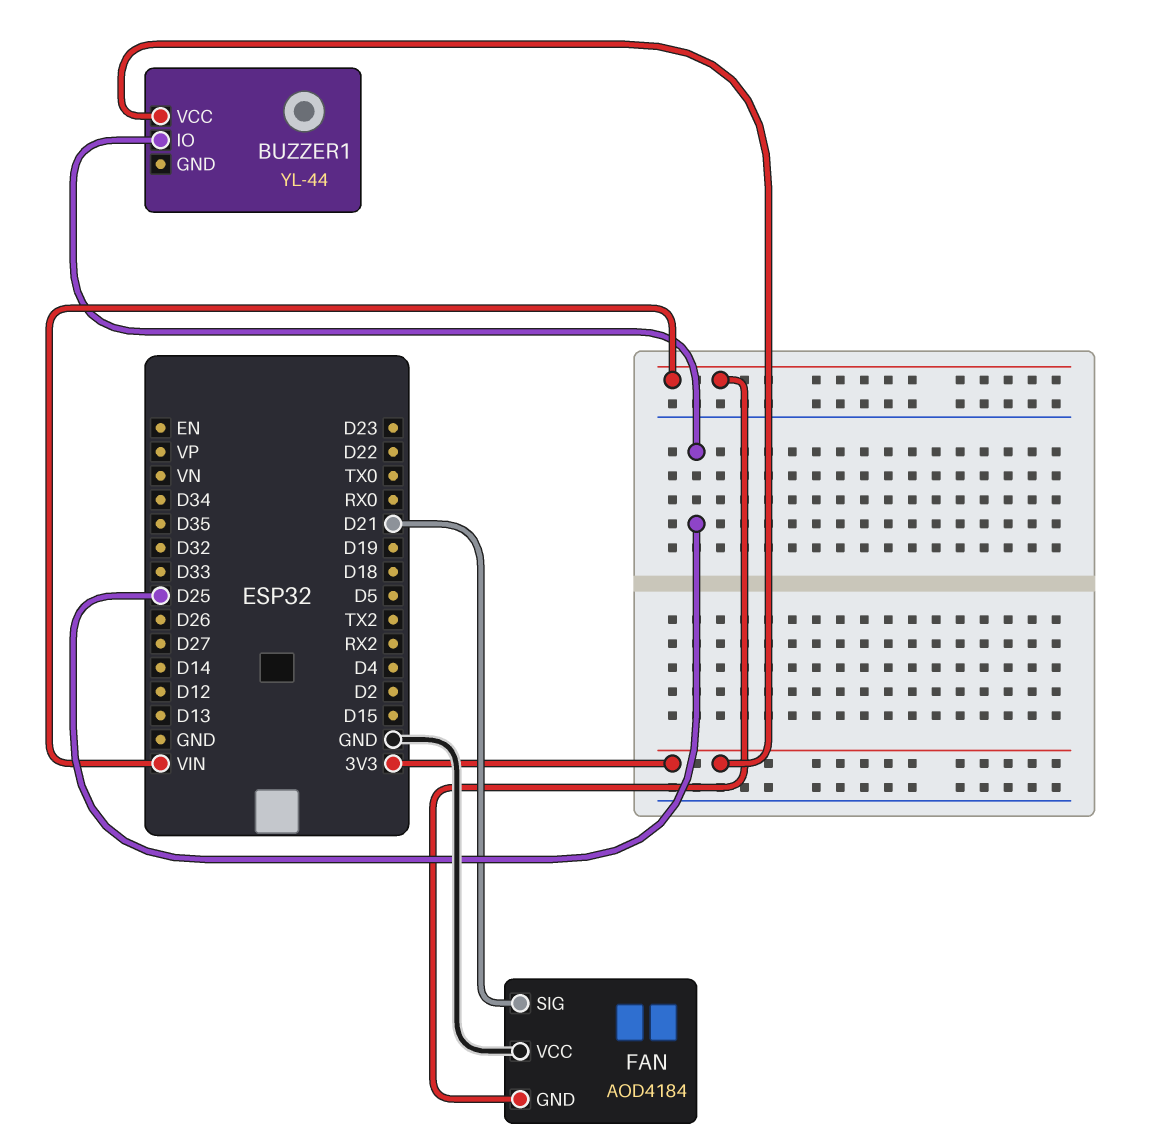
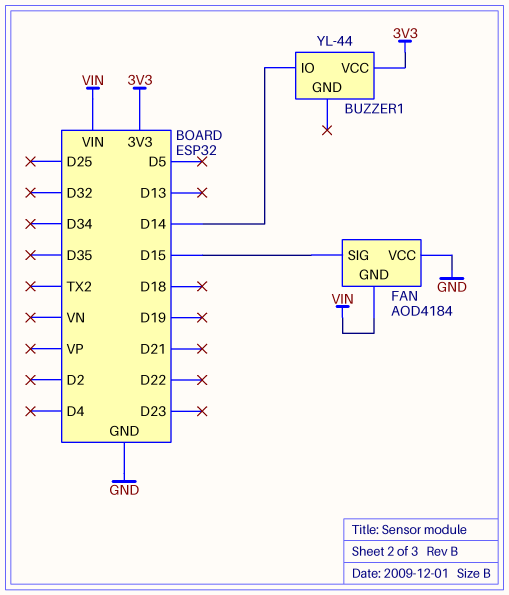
BUZZER1 pin IO: D25 -> D14
FAN pin SIG: D21 -> D15

